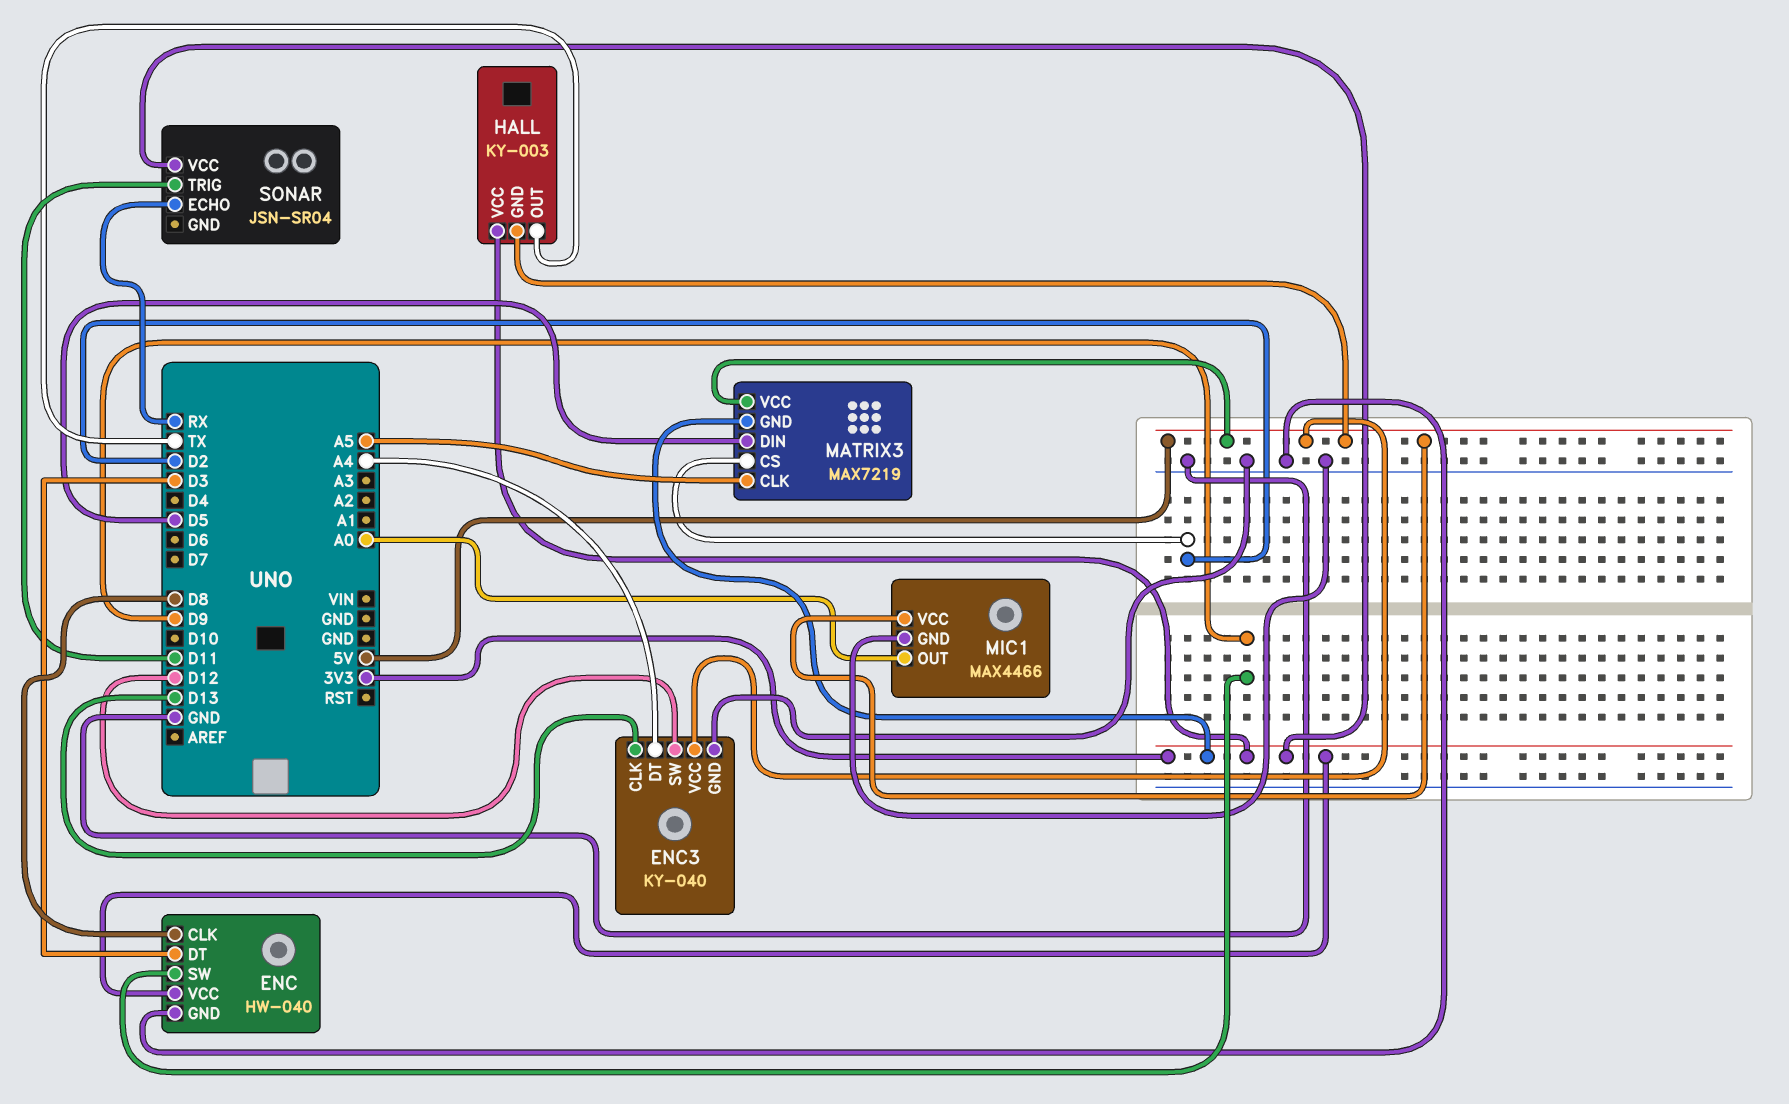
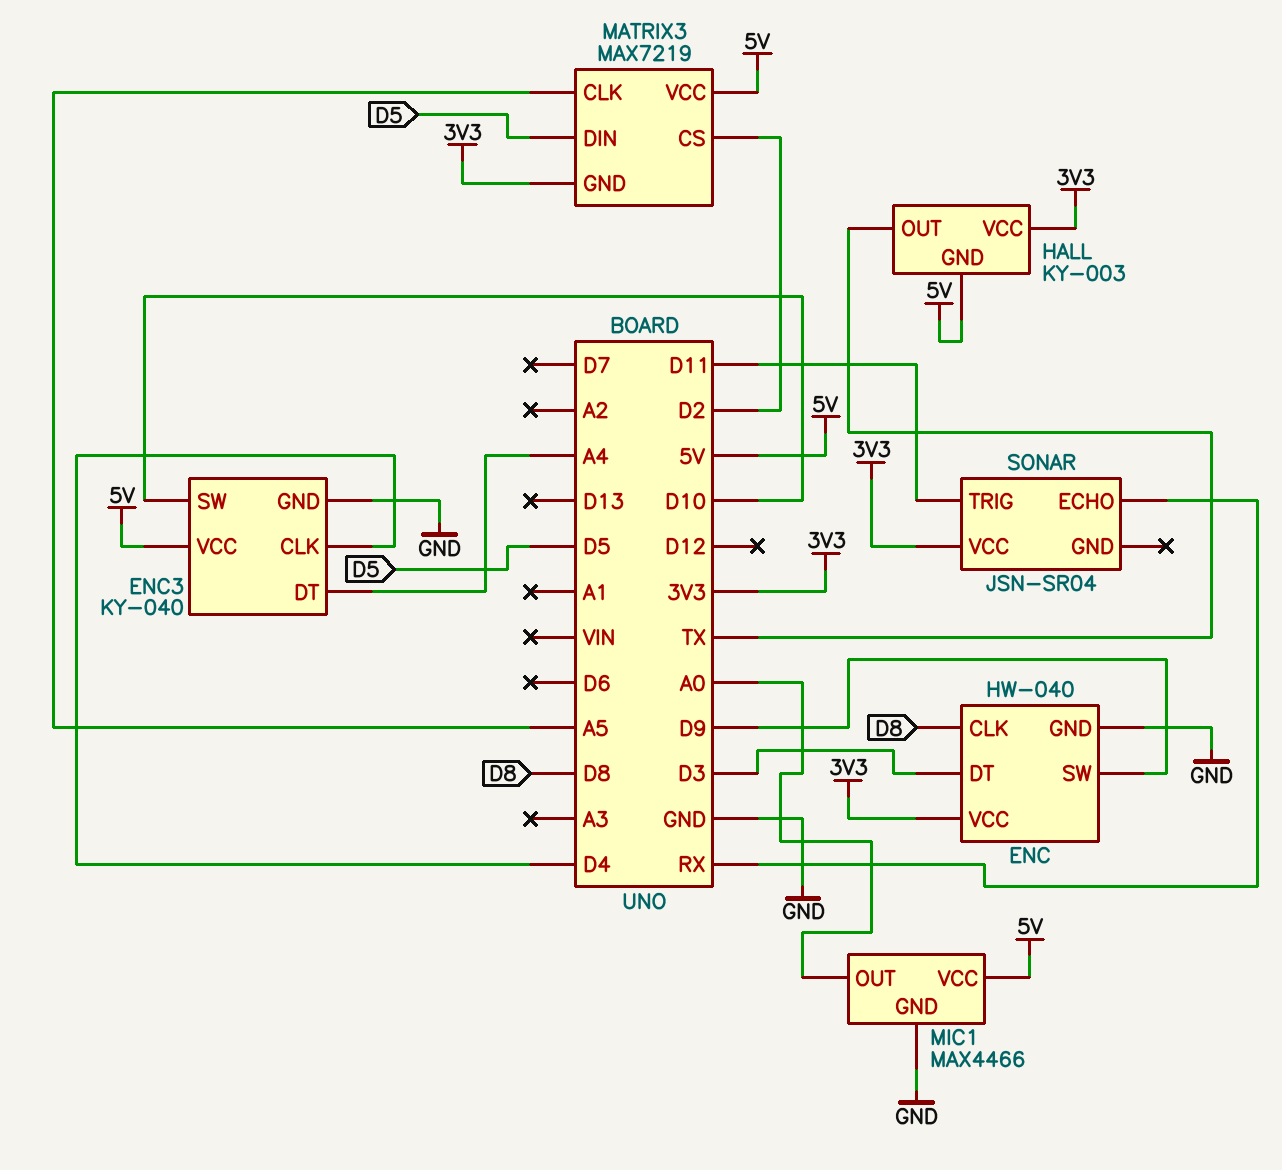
ENC3 pin CLK: D13 -> D4
ENC3 pin SW: D12 -> D10

